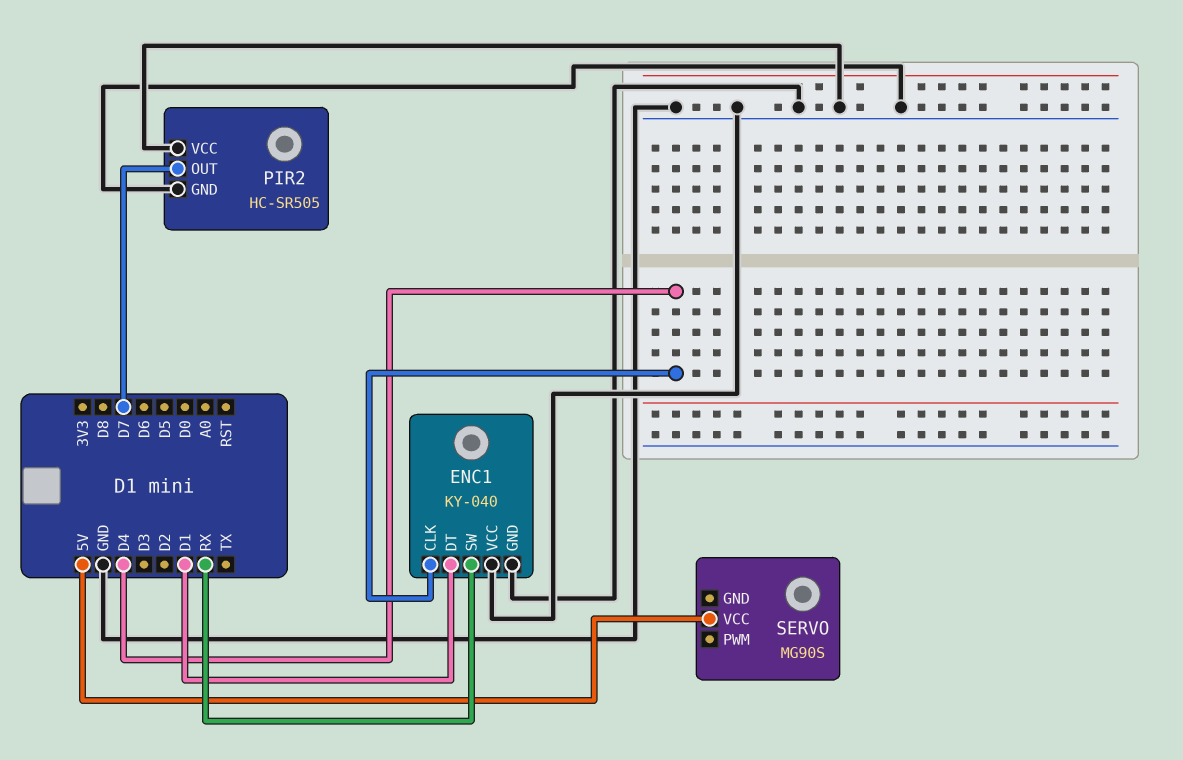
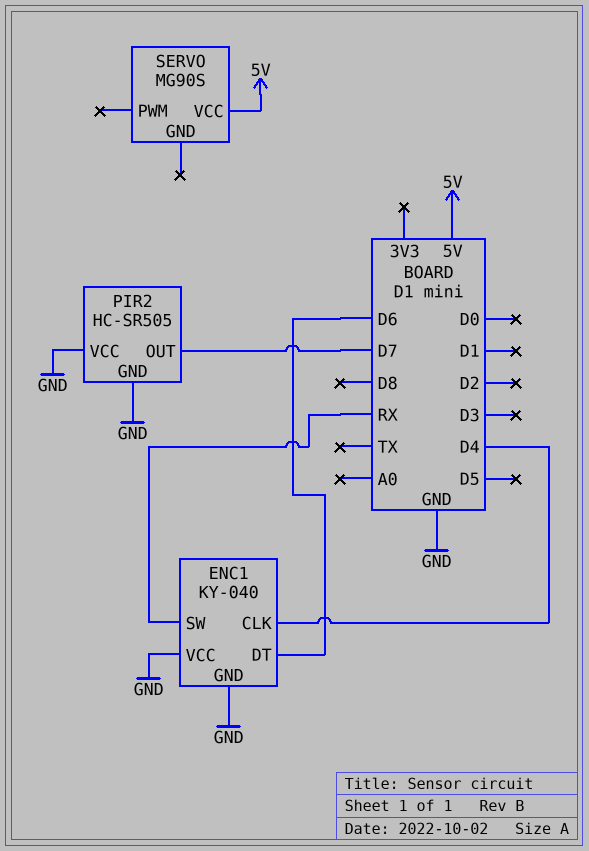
ENC1 pin DT: D1 -> D6

